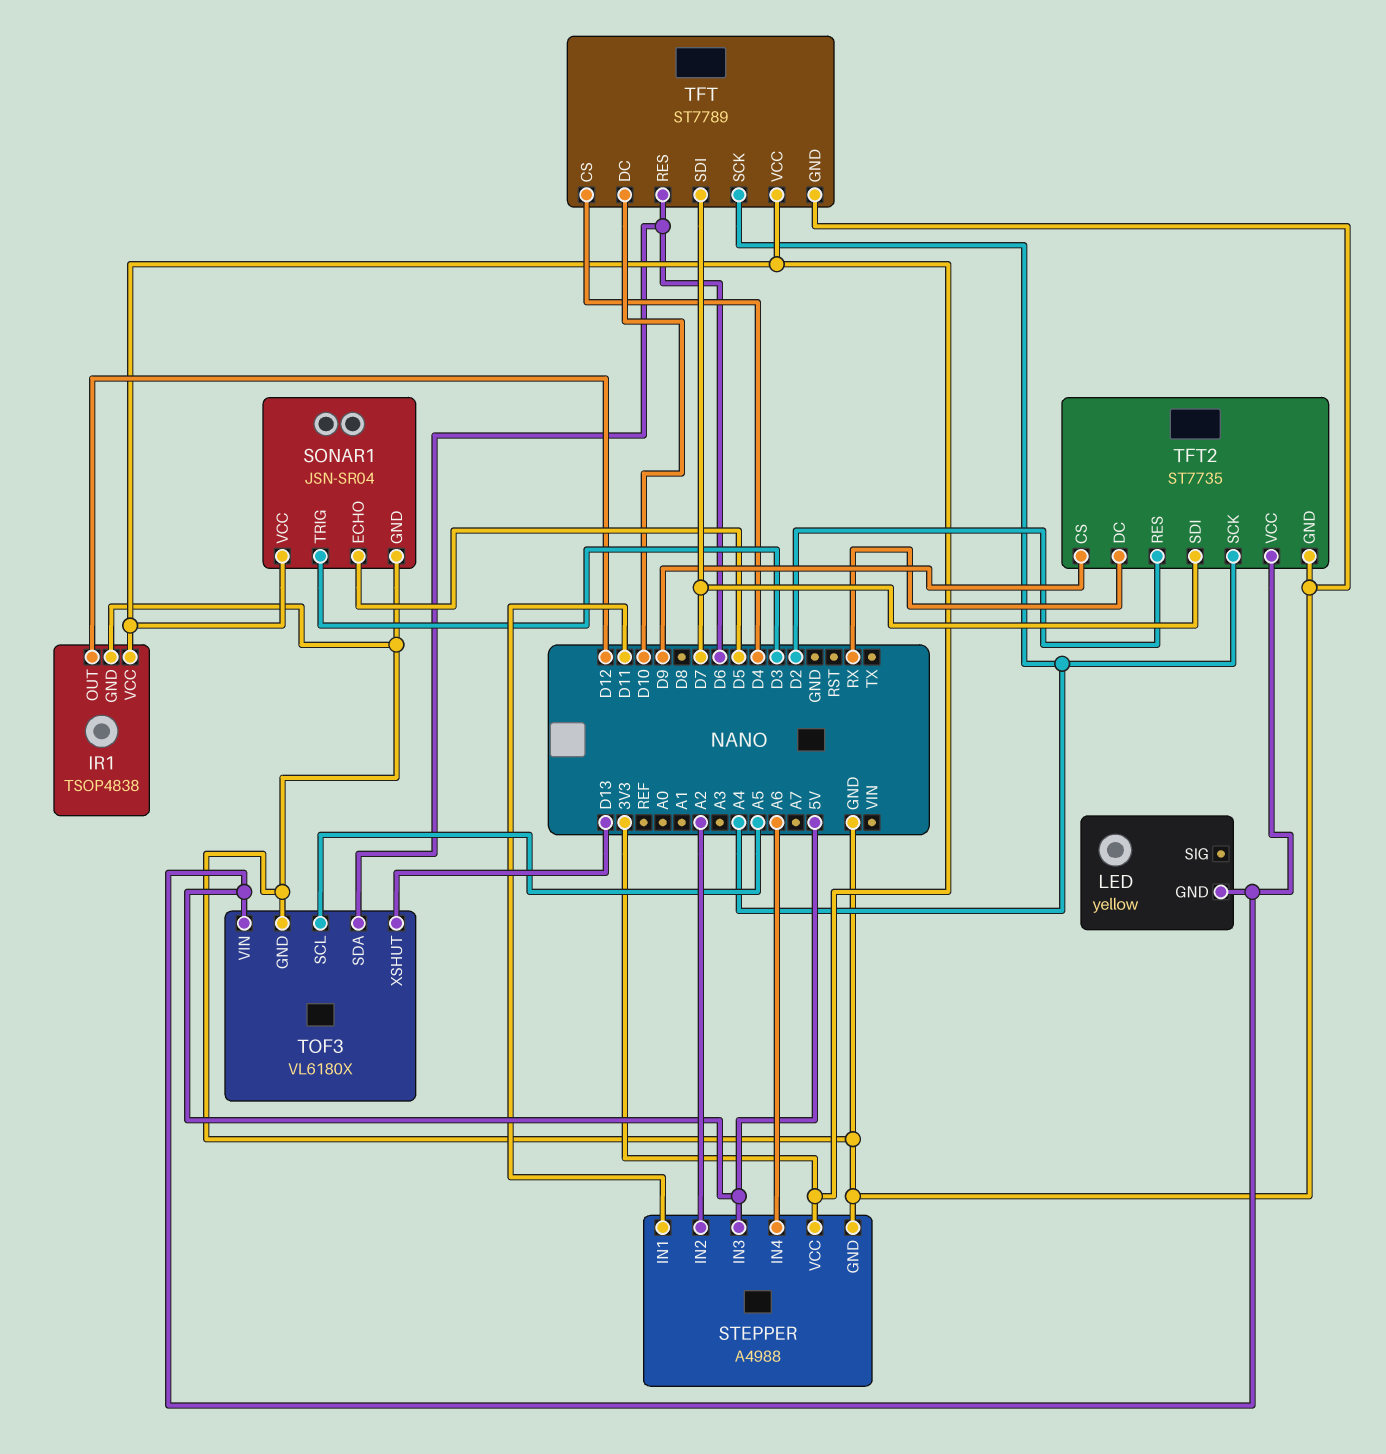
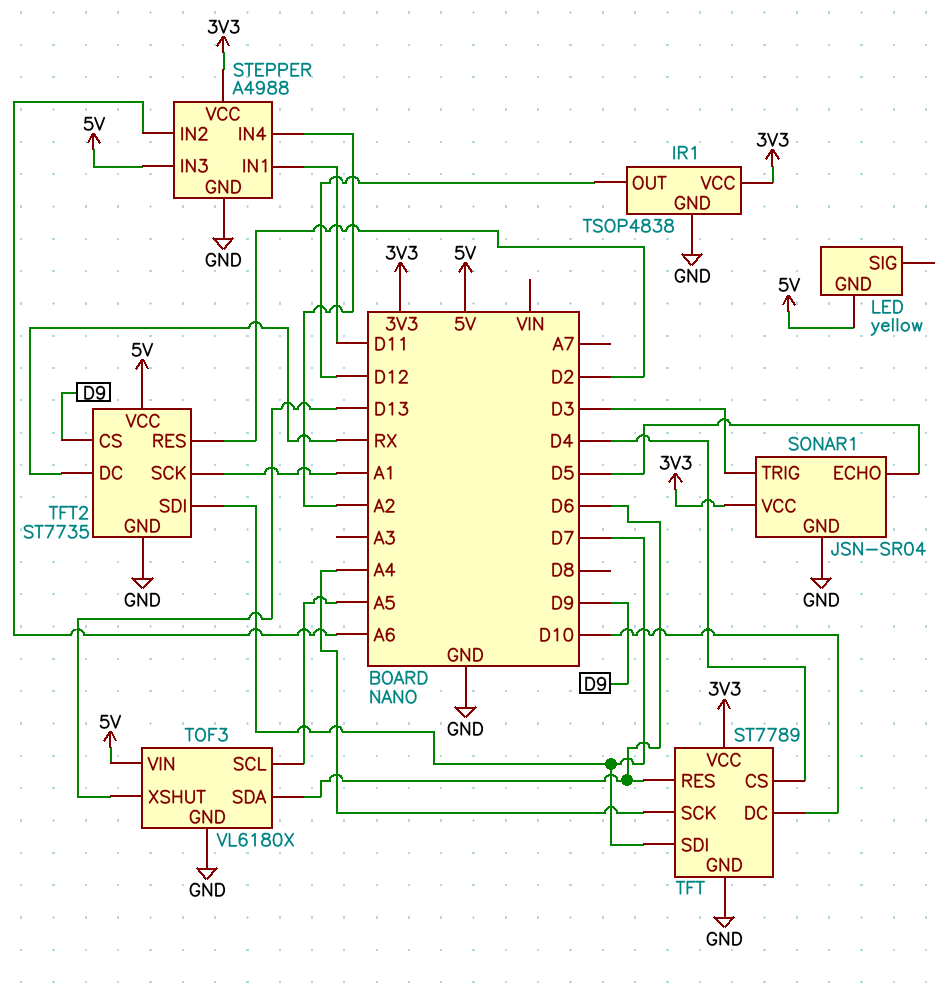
STEPPER pin IN2: A2 -> A6
STEPPER pin IN4: A6 -> A2
TFT2 pin SCK: A4 -> A1

